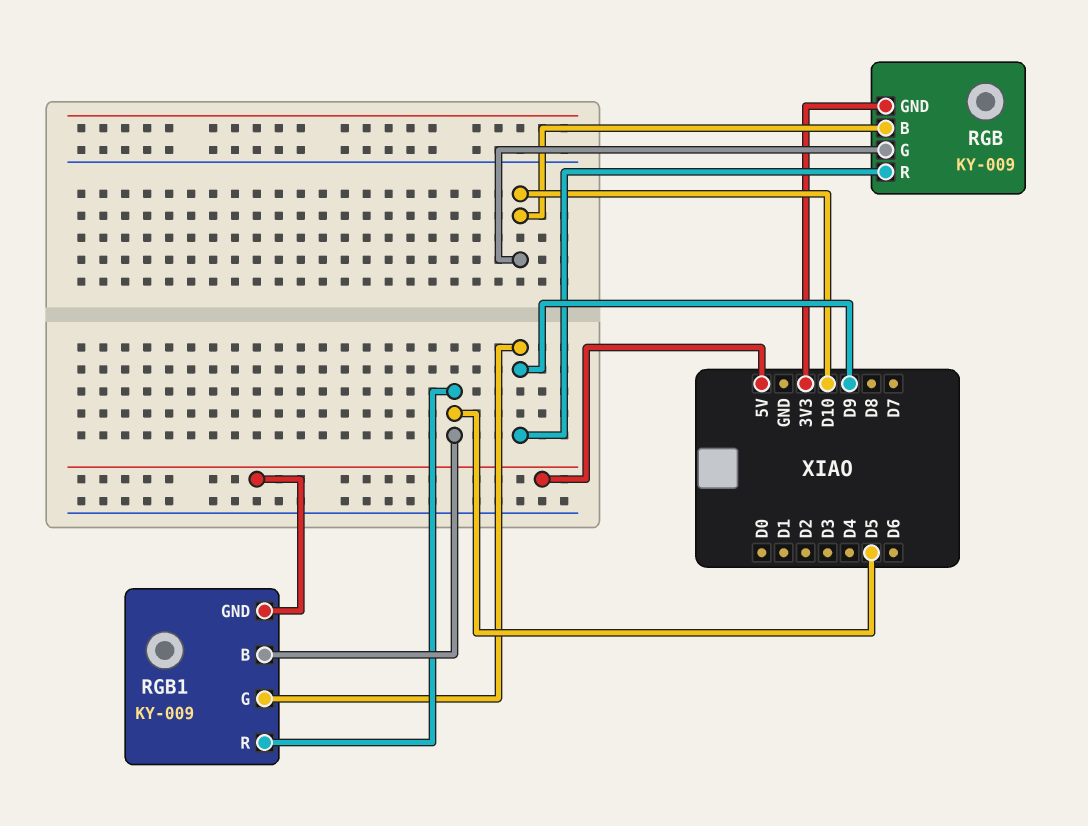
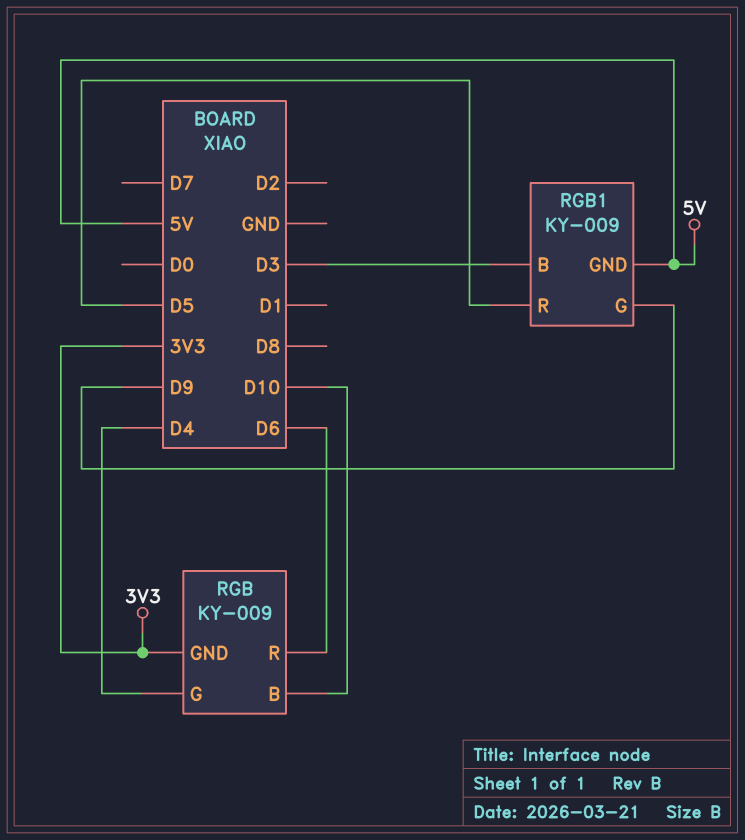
RGB pin G: D10 -> D4
RGB pin R: D9 -> D6
RGB1 pin B: D5 -> D3

